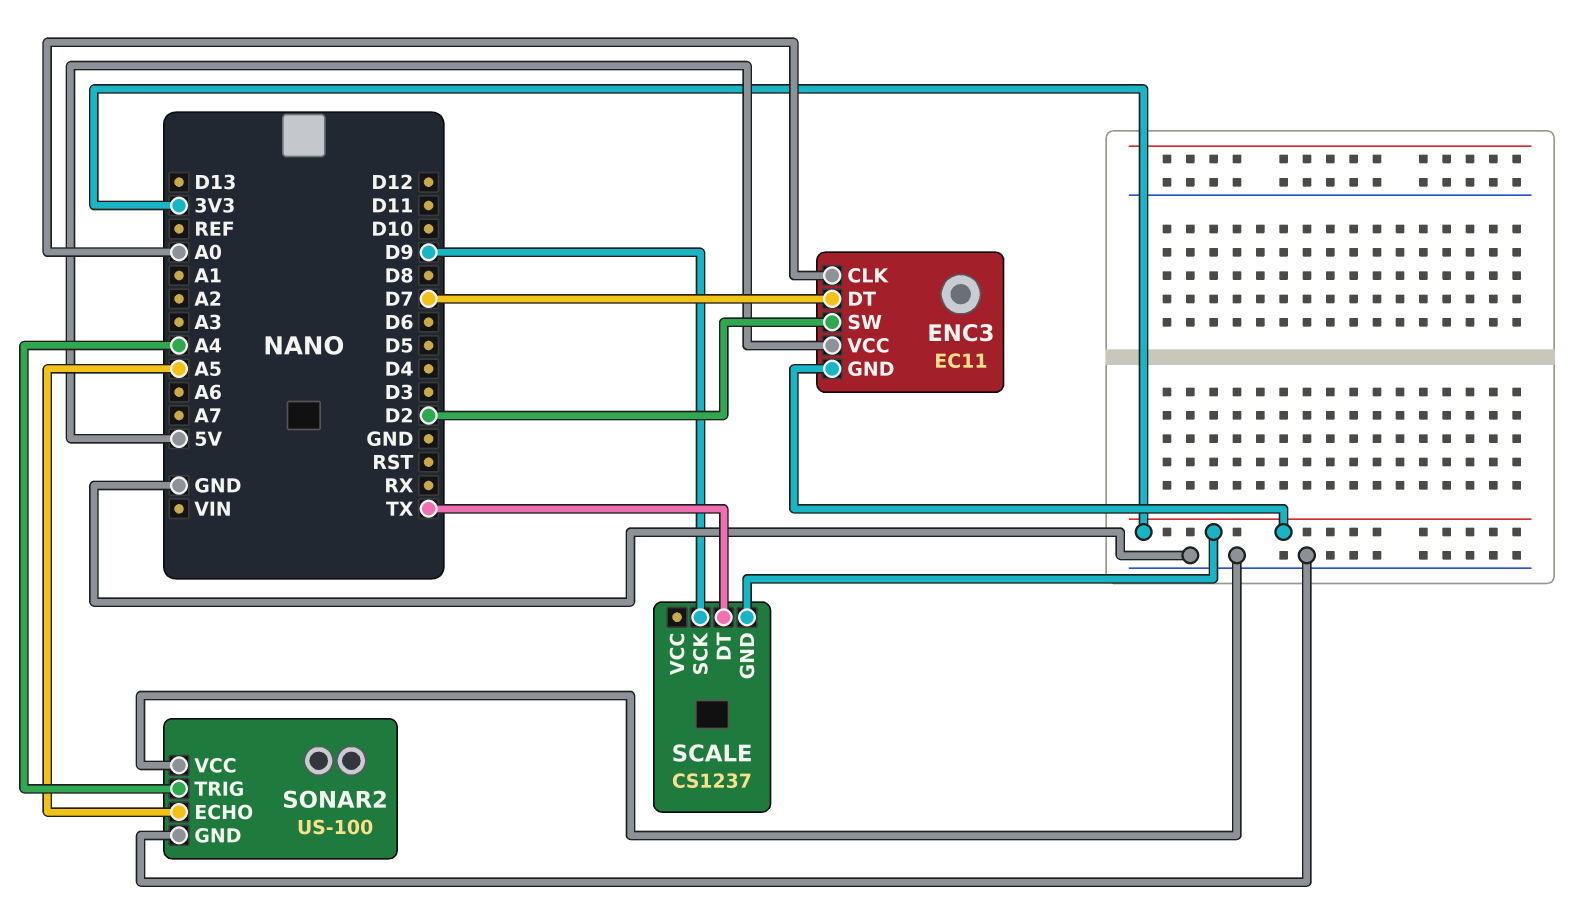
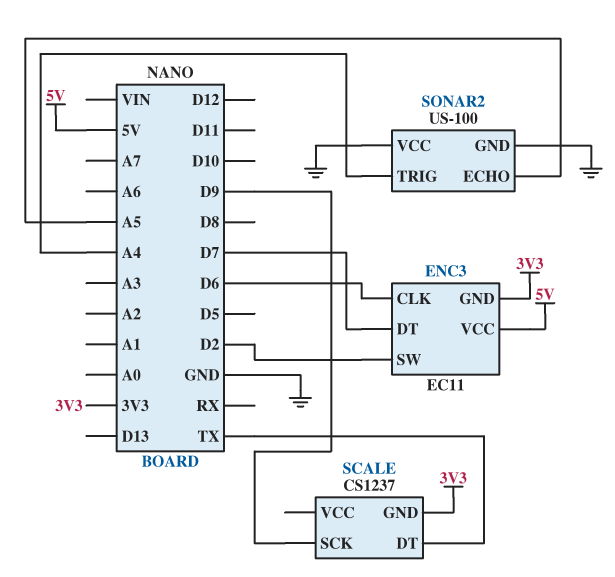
ENC3 pin CLK: A0 -> D6

